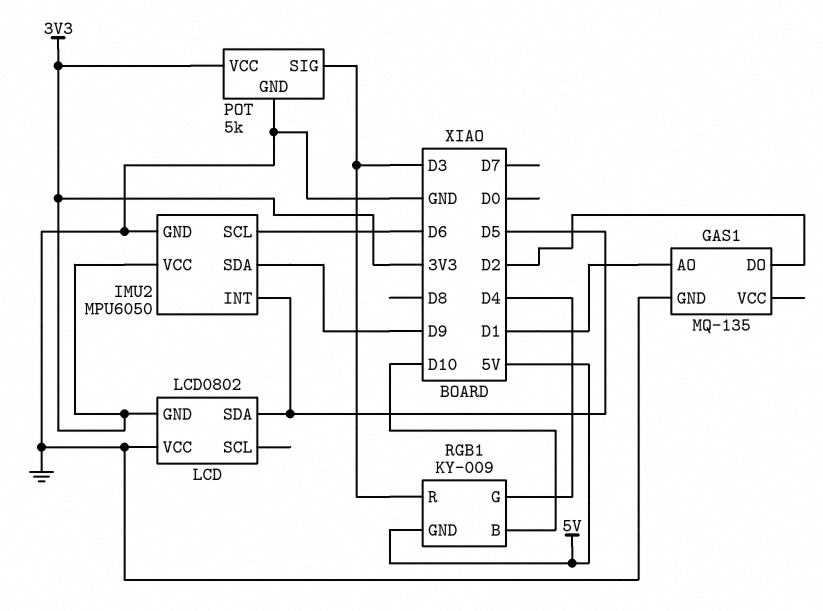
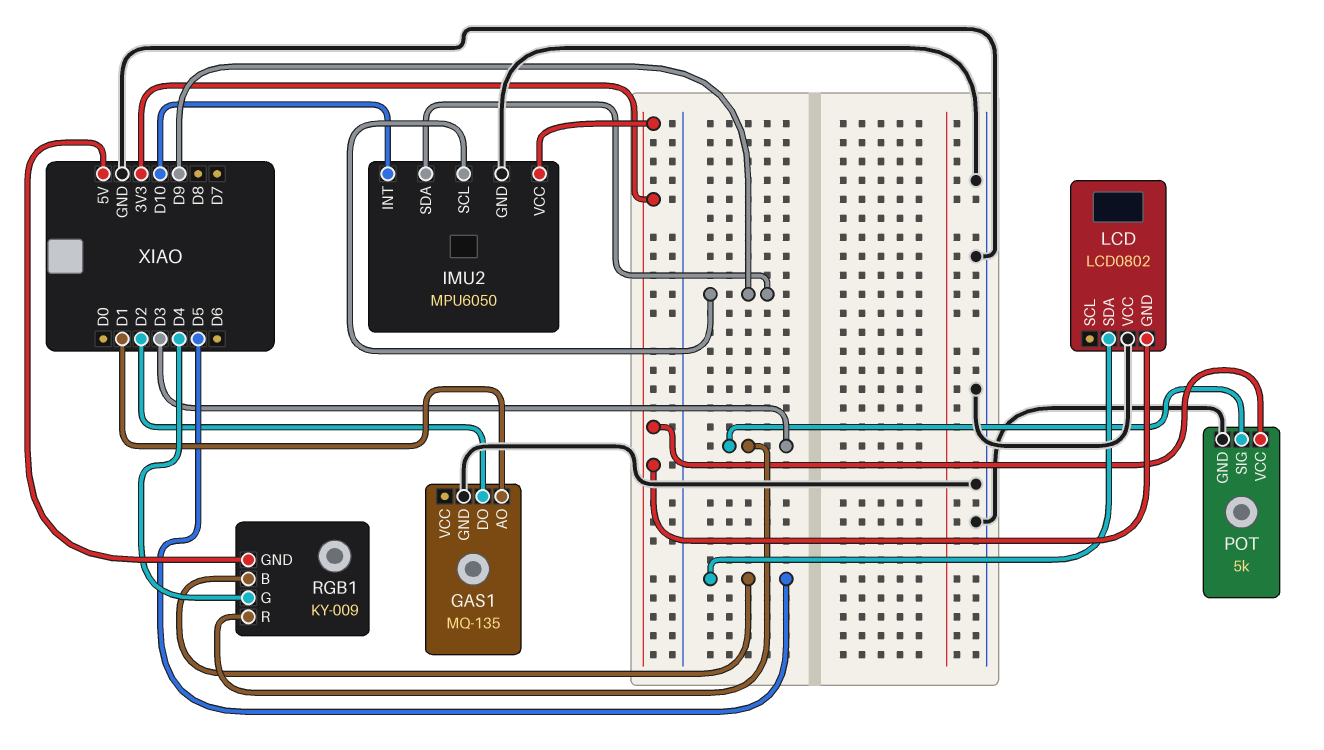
IMU2 pin INT: D5 -> D10
IMU2 pin SCL: D6 -> D9
RGB1 pin B: D10 -> D5

